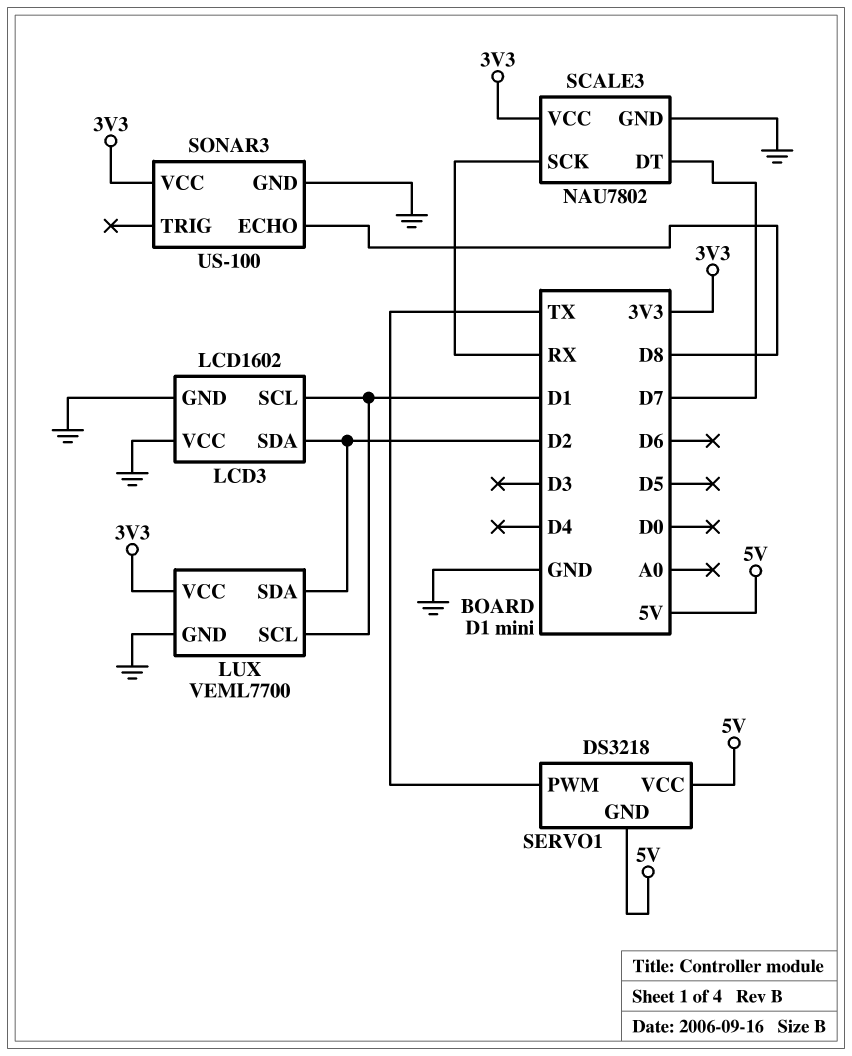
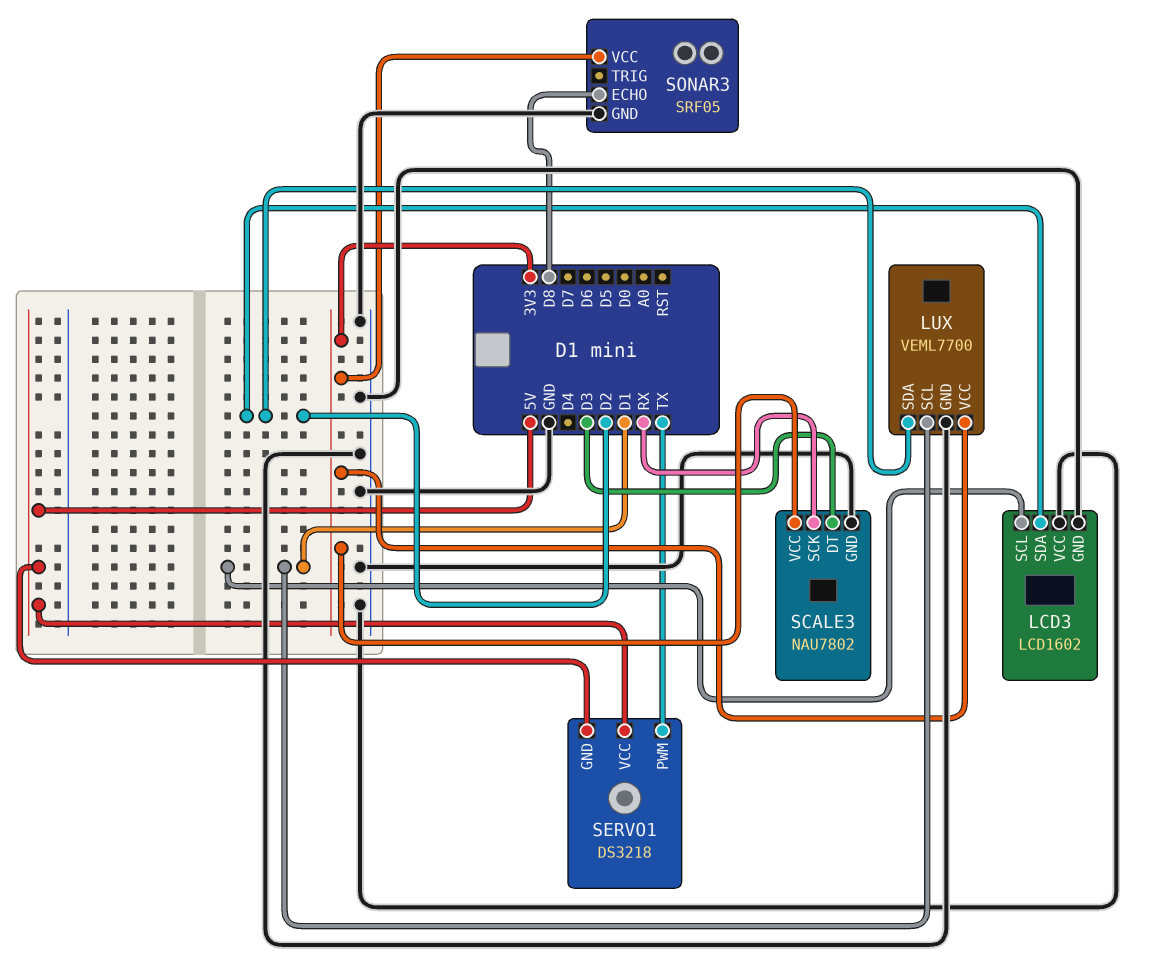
SCALE3 pin DT: D7 -> D3
SONAR3: US-100 -> SRF05

